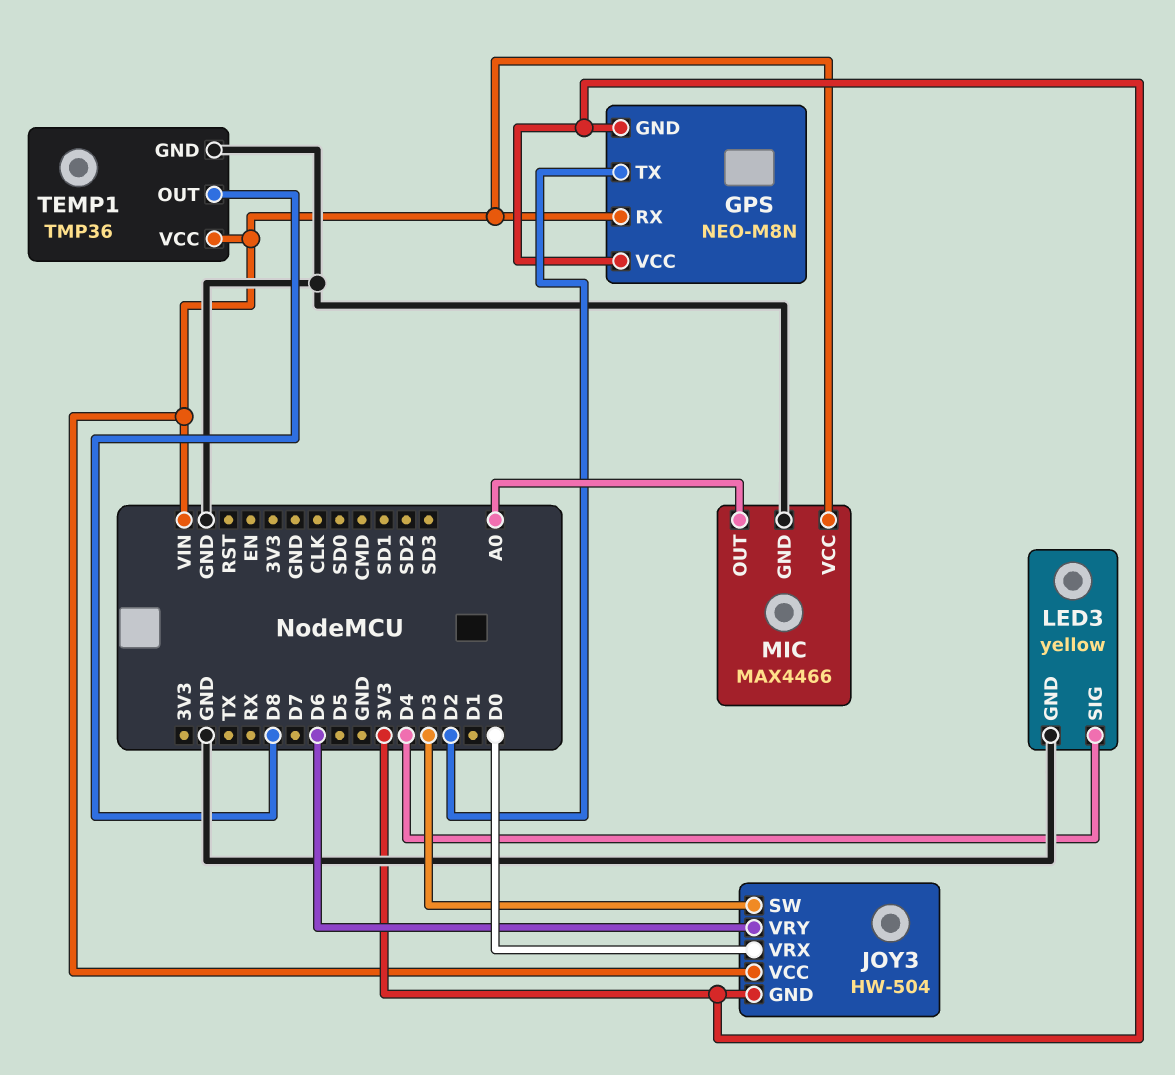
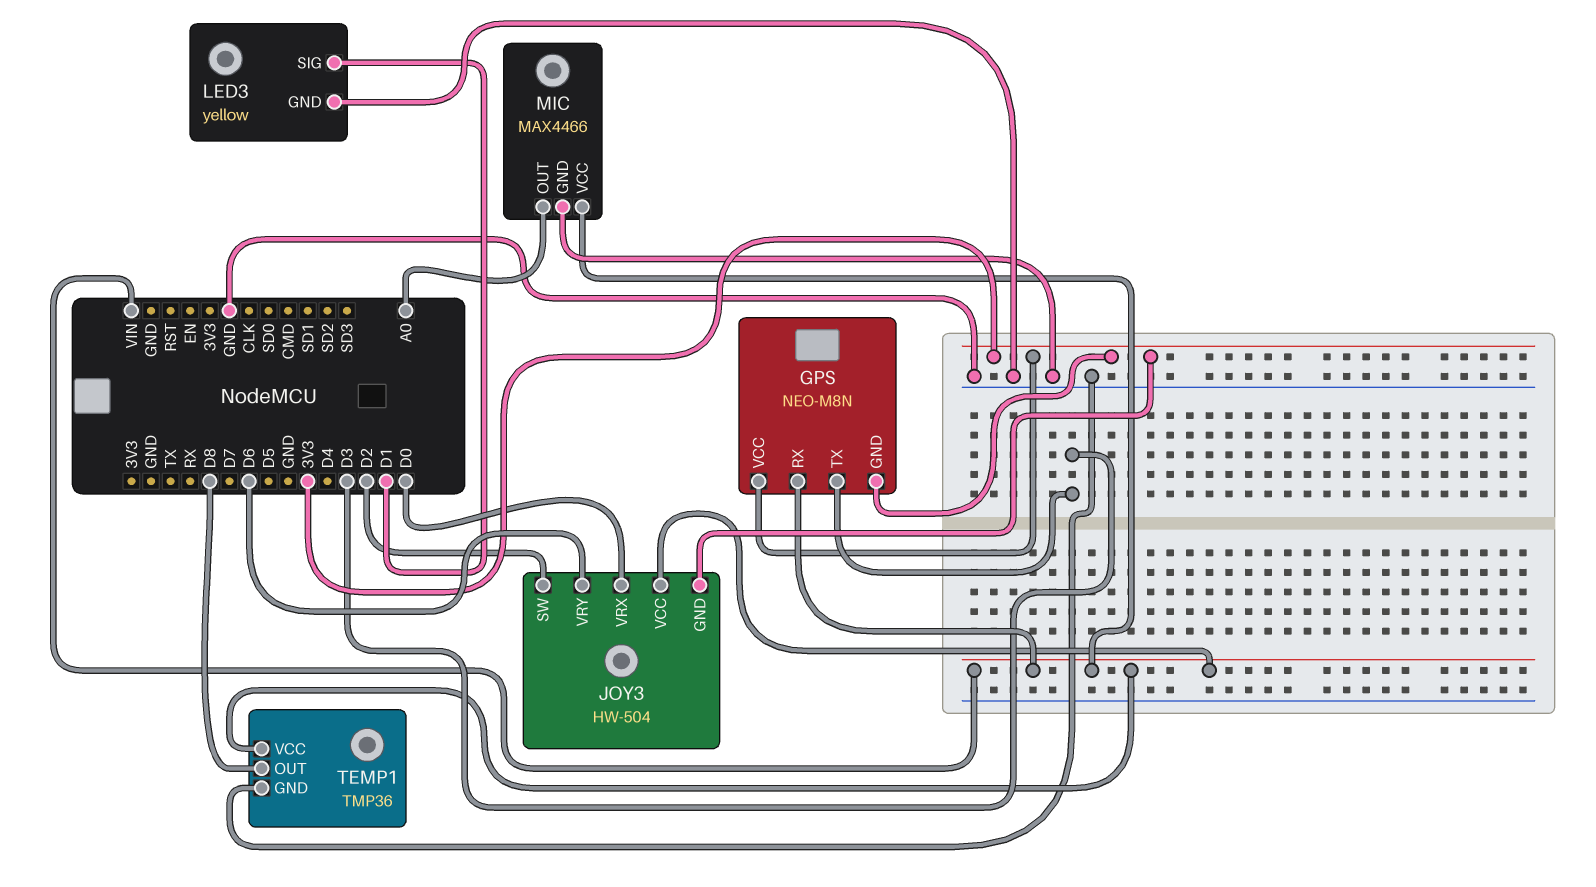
GPS pin TX: D2 -> D3
JOY3 pin SW: D3 -> D2
LED3 pin SIG: D4 -> D1

